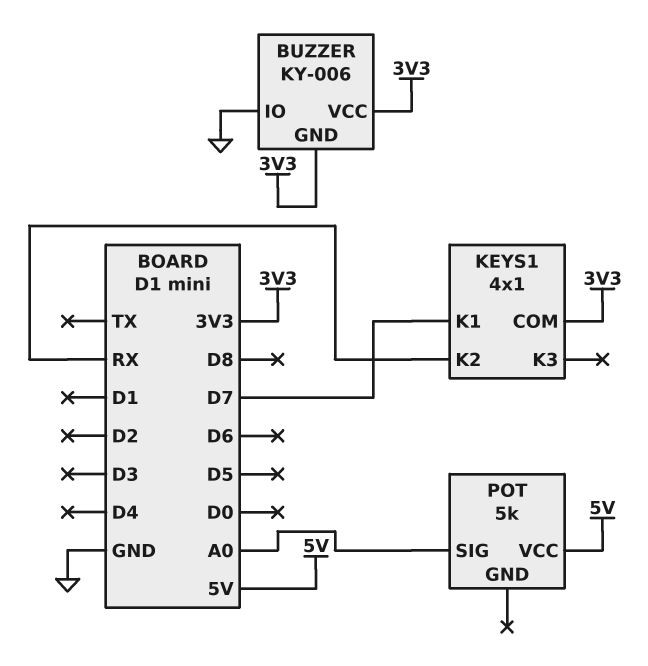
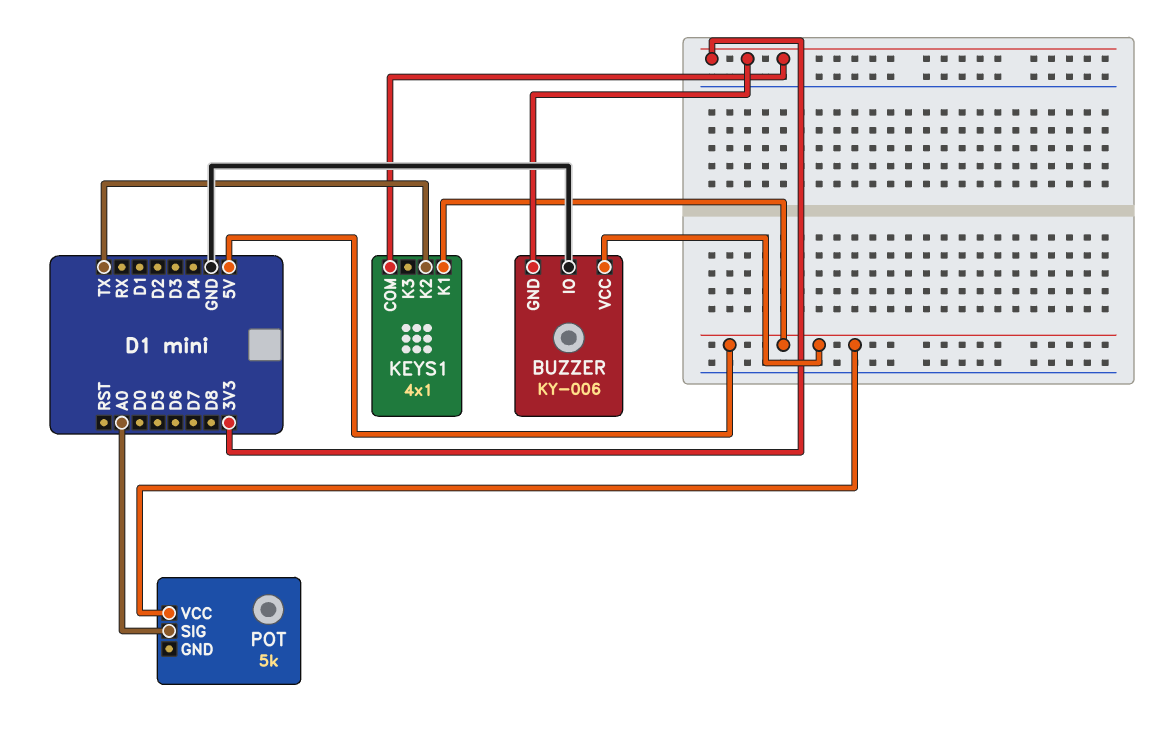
BUZZER pin VCC: 3V3 -> 5V
KEYS1 pin K1: D7 -> 5V
KEYS1 pin K2: RX -> TX

